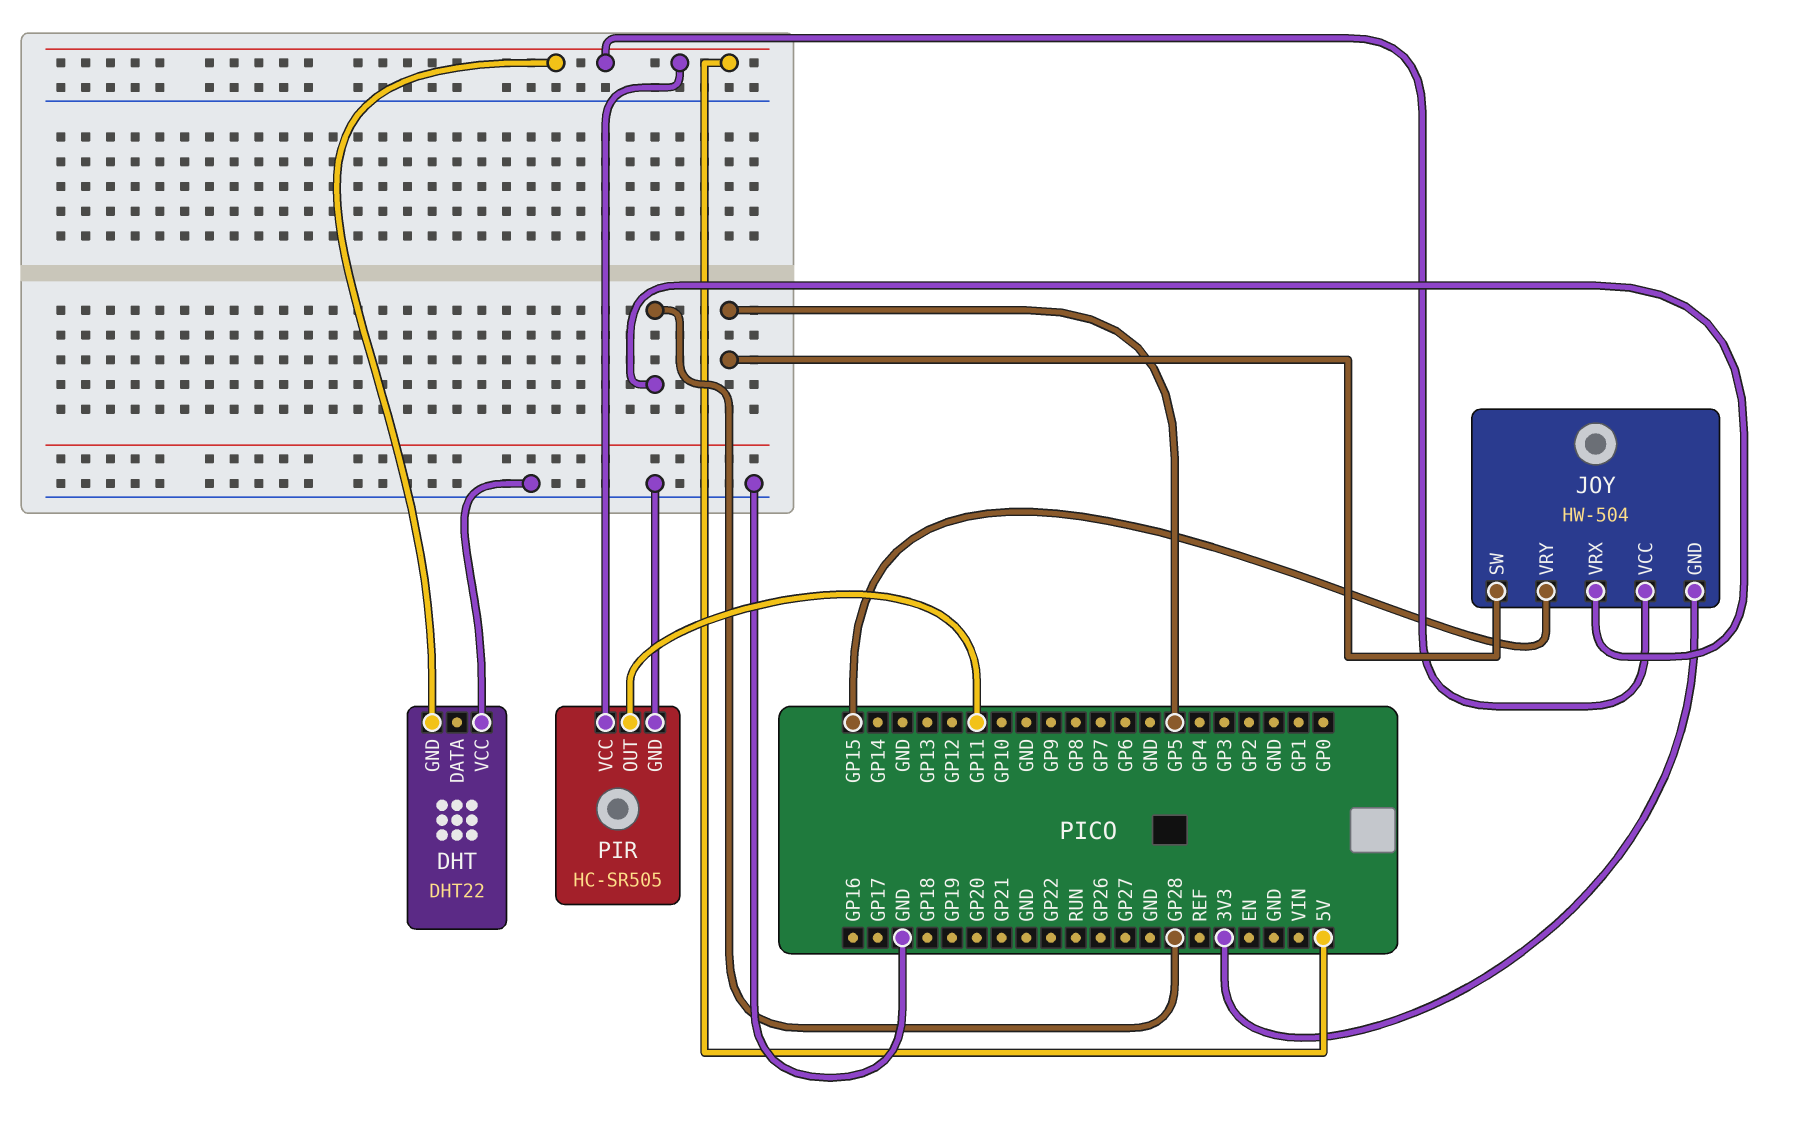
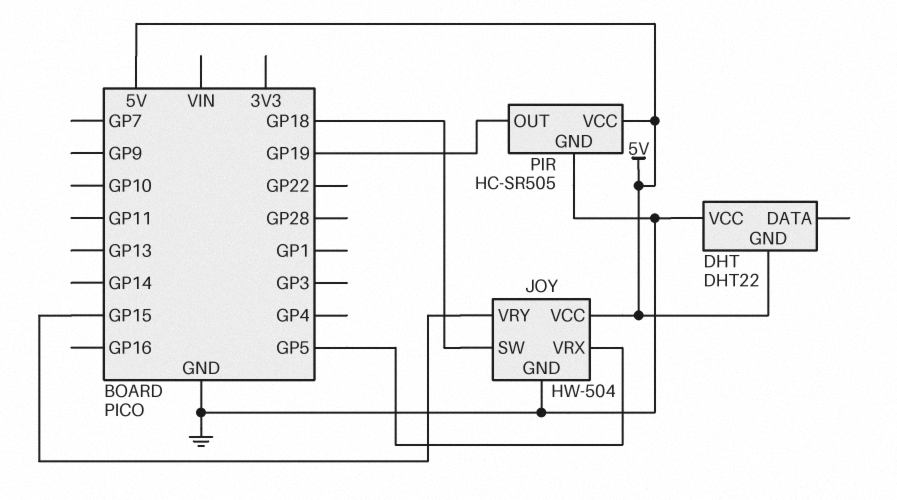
JOY pin GND: 3V3 -> GND
JOY pin SW: GP5 -> GP18
JOY pin VRX: GP28 -> GP5
PIR pin OUT: GP11 -> GP19

